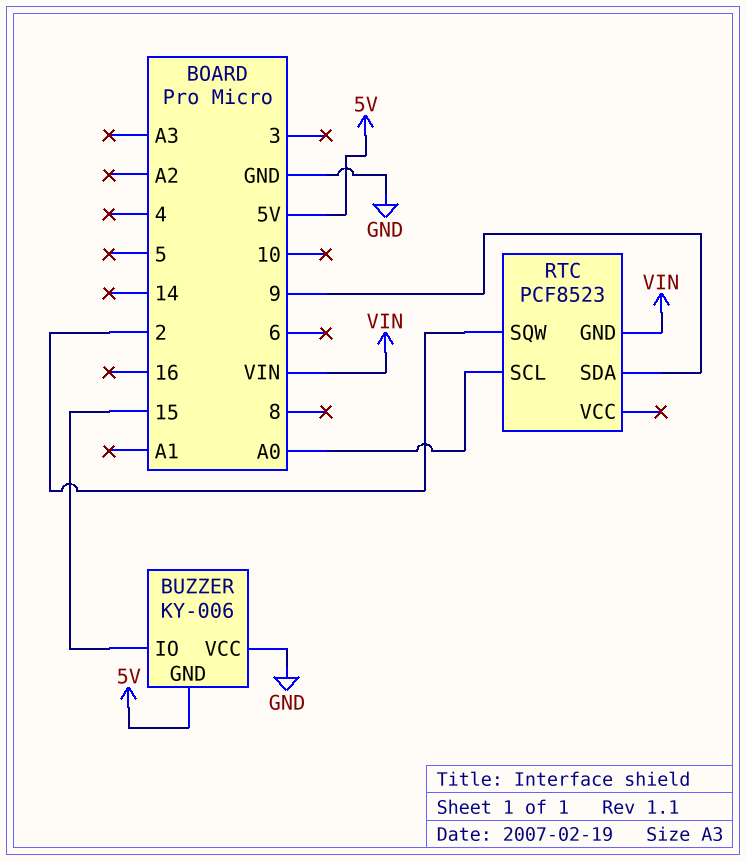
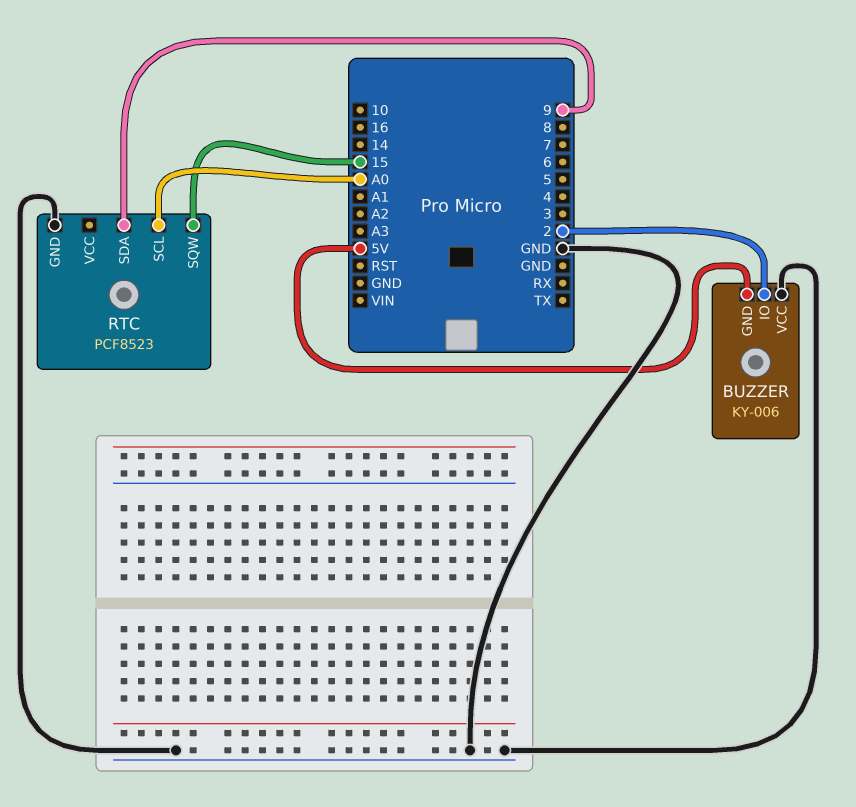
BUZZER pin IO: 15 -> 2
RTC pin GND: VIN -> GND
RTC pin SQW: 2 -> 15

